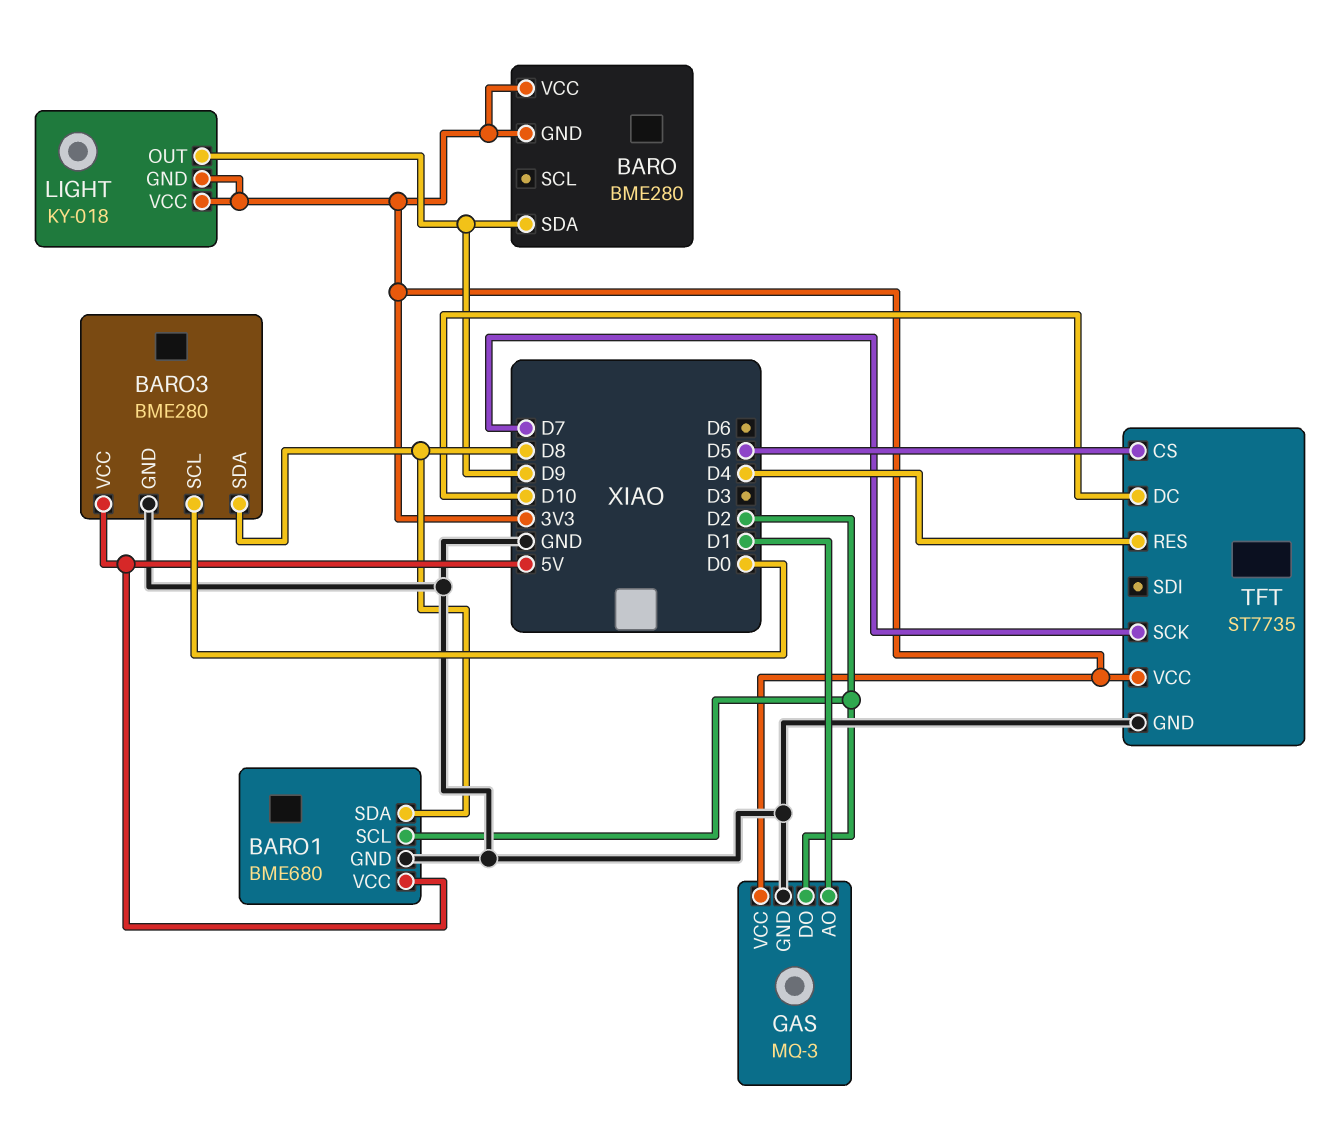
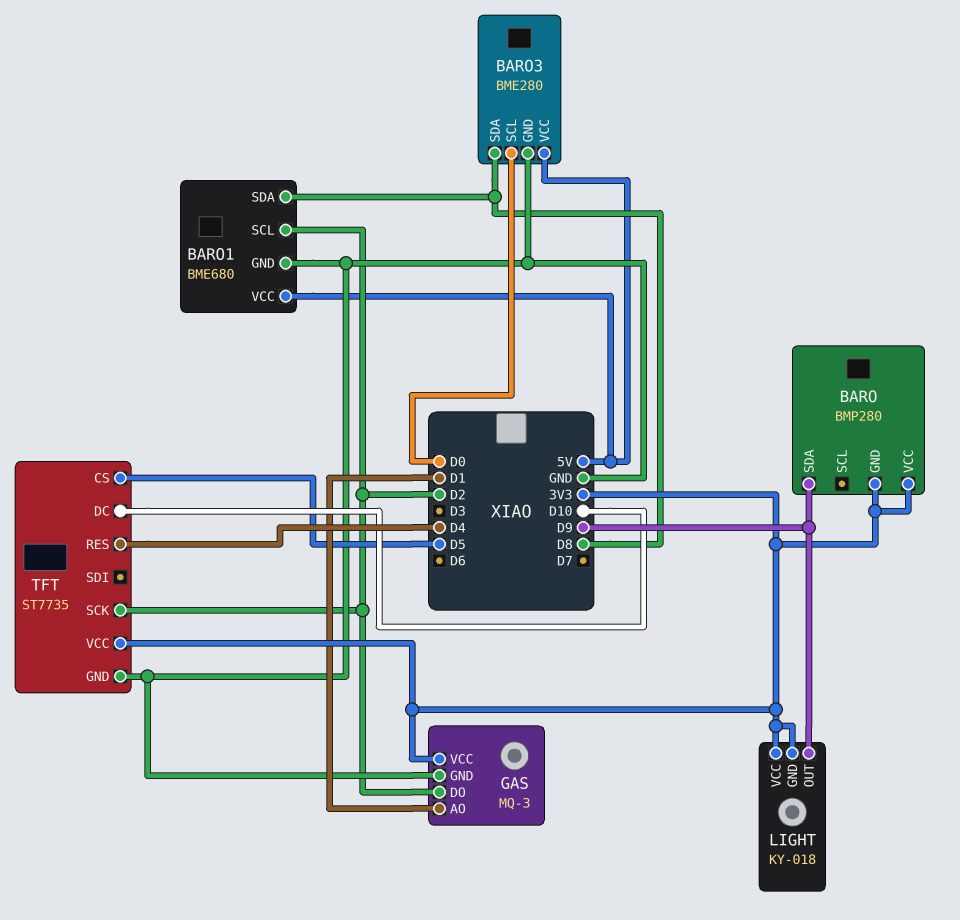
BARO: BME280 -> BMP280
TFT pin SCK: D7 -> D2

